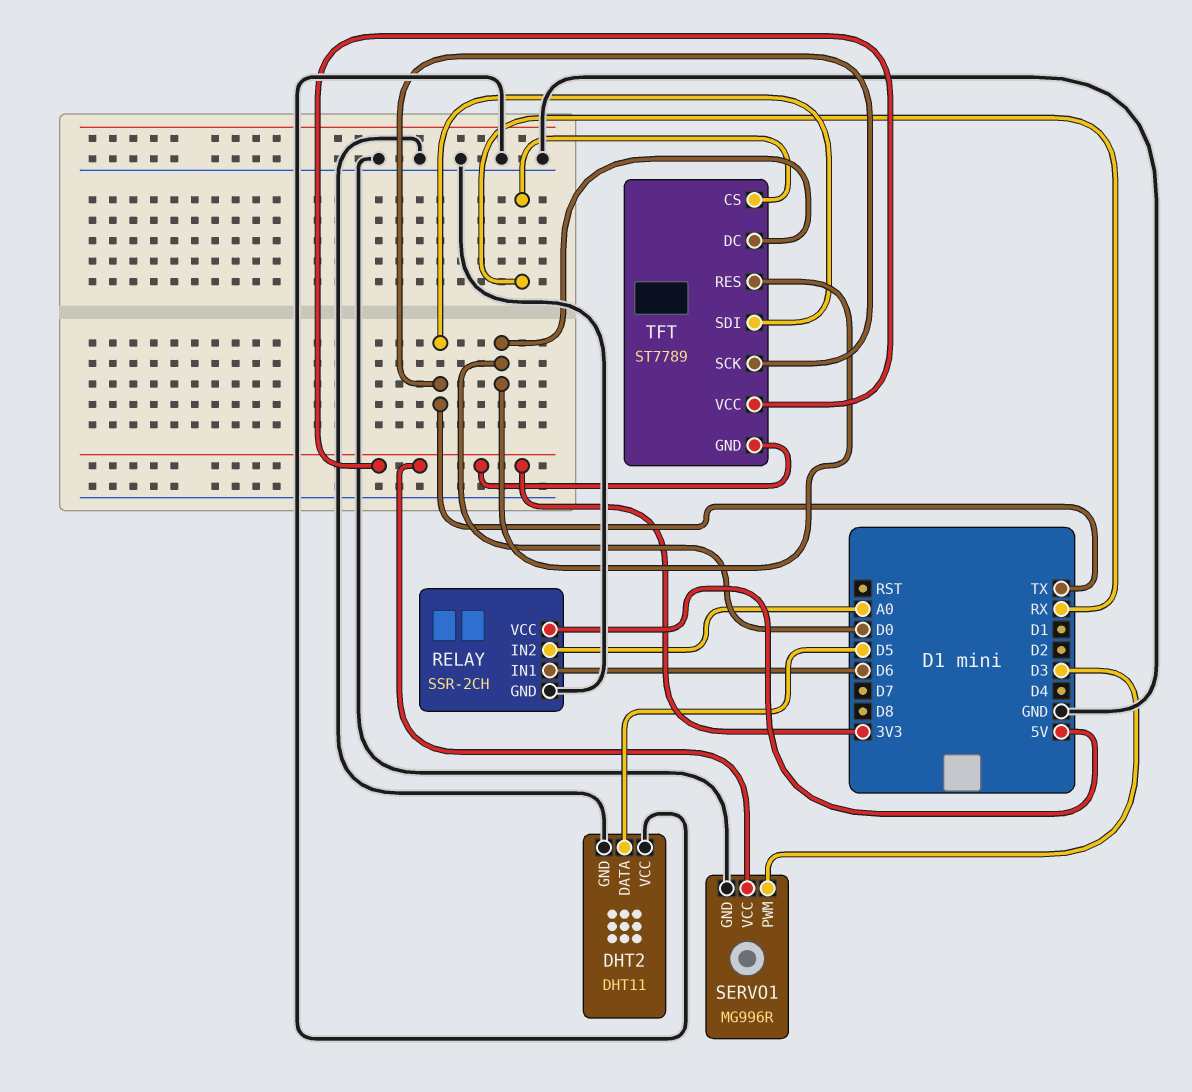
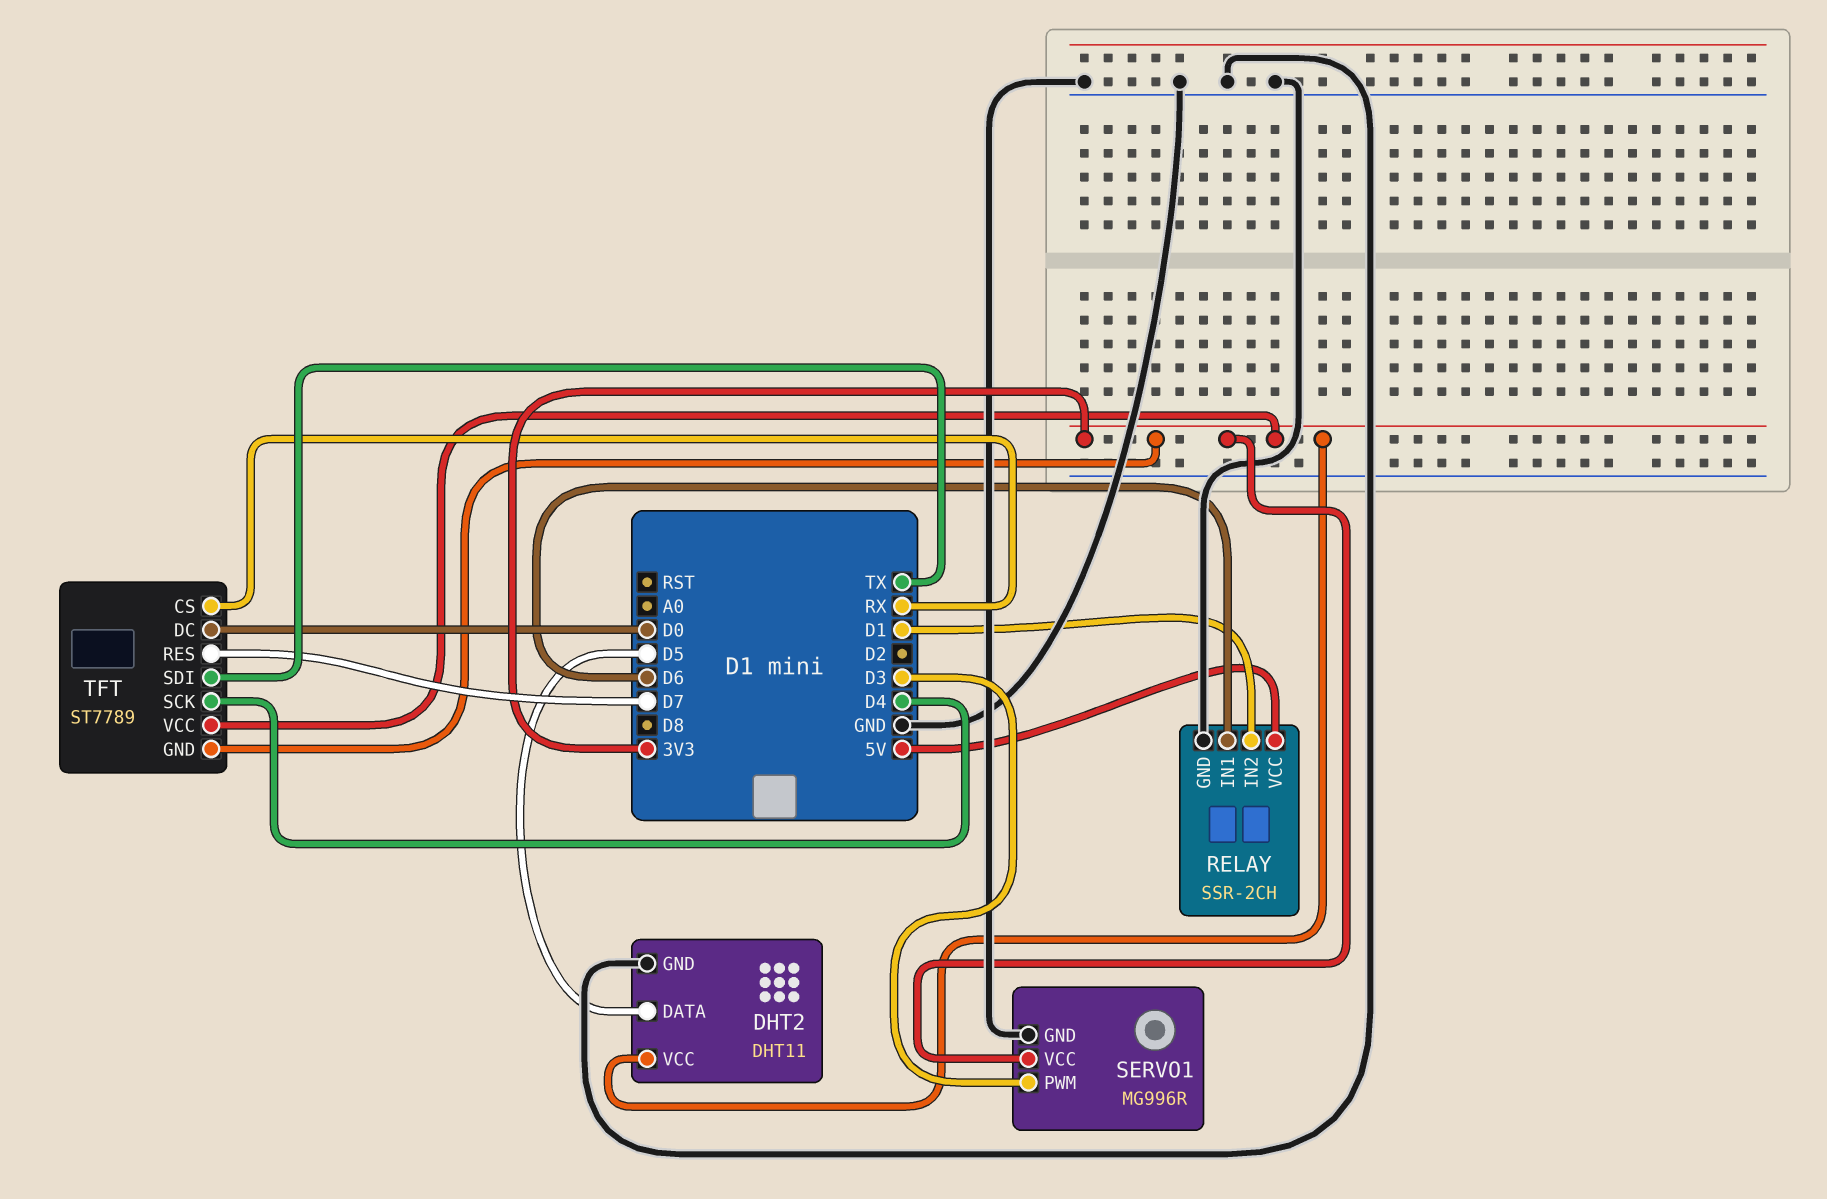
DHT2 pin VCC: GND -> 3V3
RELAY pin IN2: A0 -> D1
TFT pin RES: D0 -> D7
TFT pin SCK: TX -> D4

